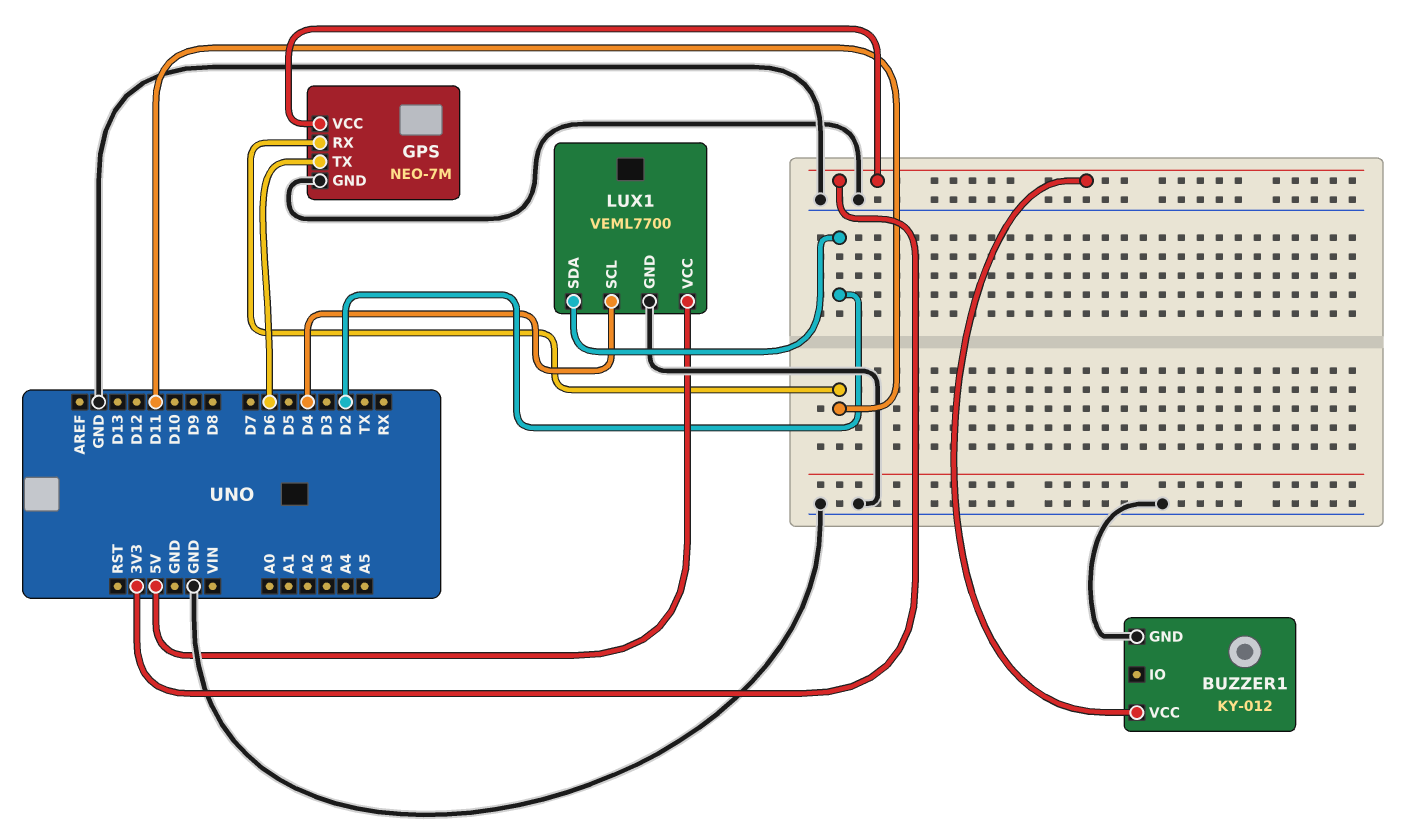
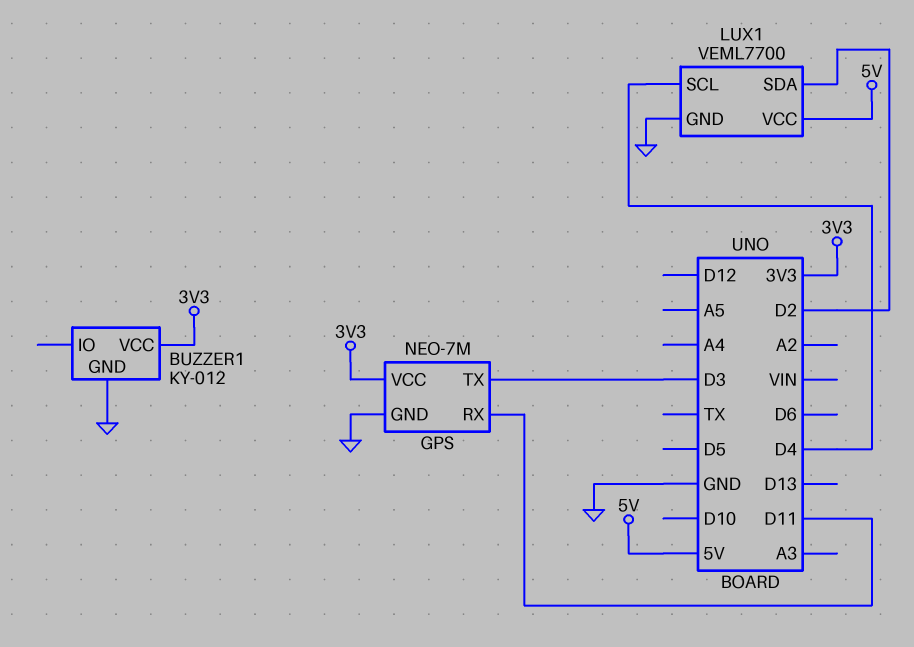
GPS pin TX: D6 -> D3

